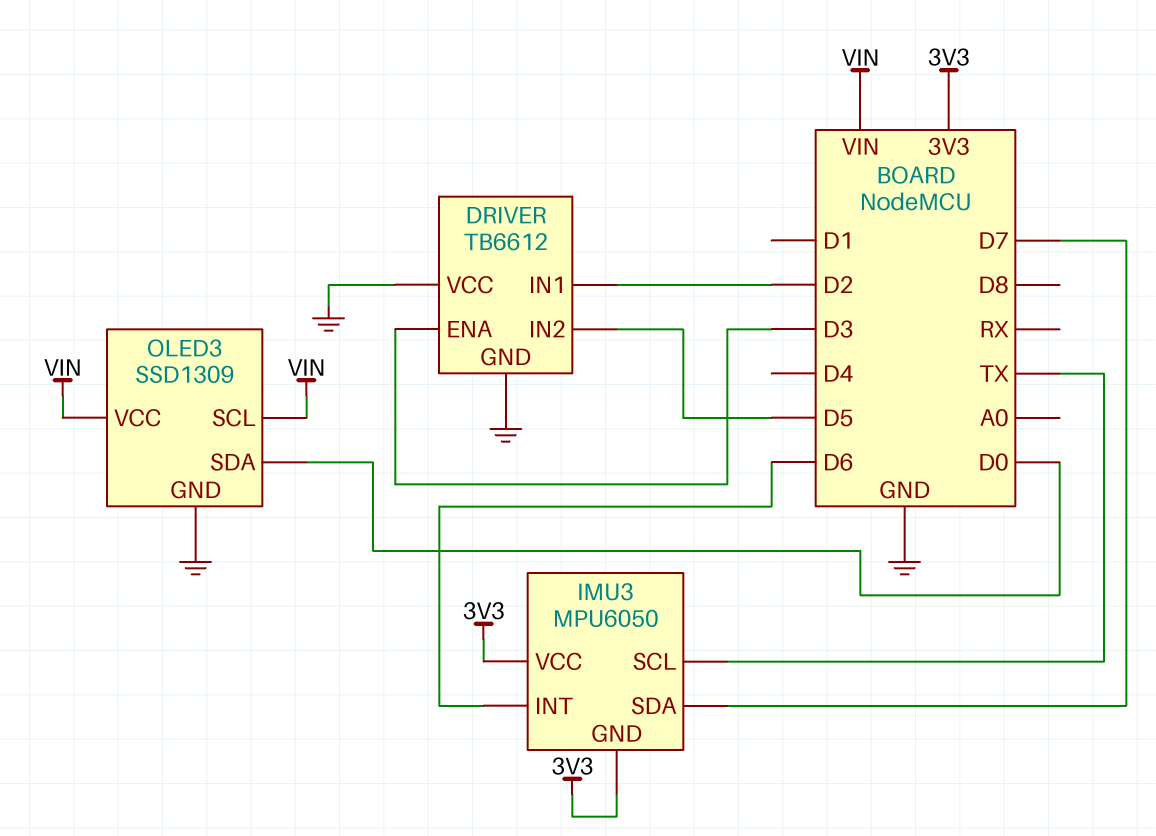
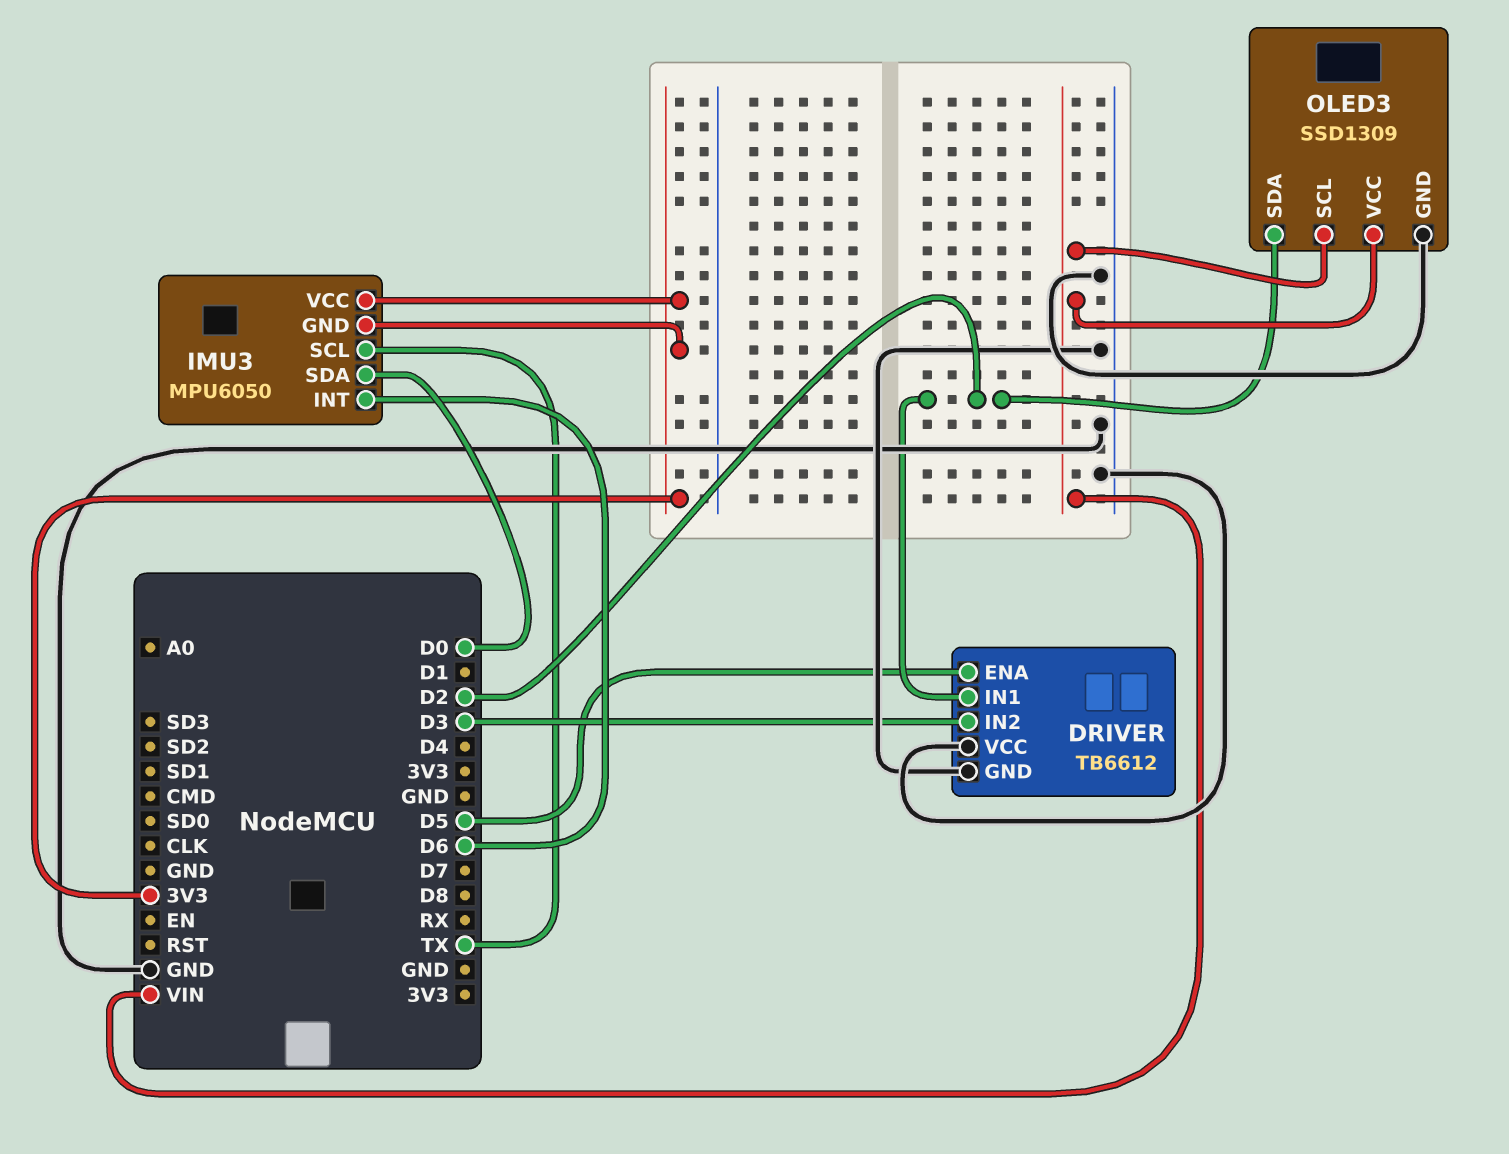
DRIVER pin ENA: D3 -> D5
DRIVER pin IN2: D5 -> D3
IMU3 pin SDA: D7 -> D0
OLED3 pin SDA: D0 -> D2

